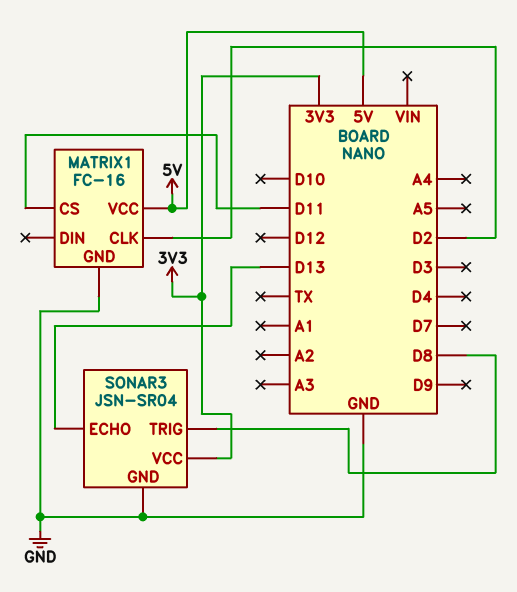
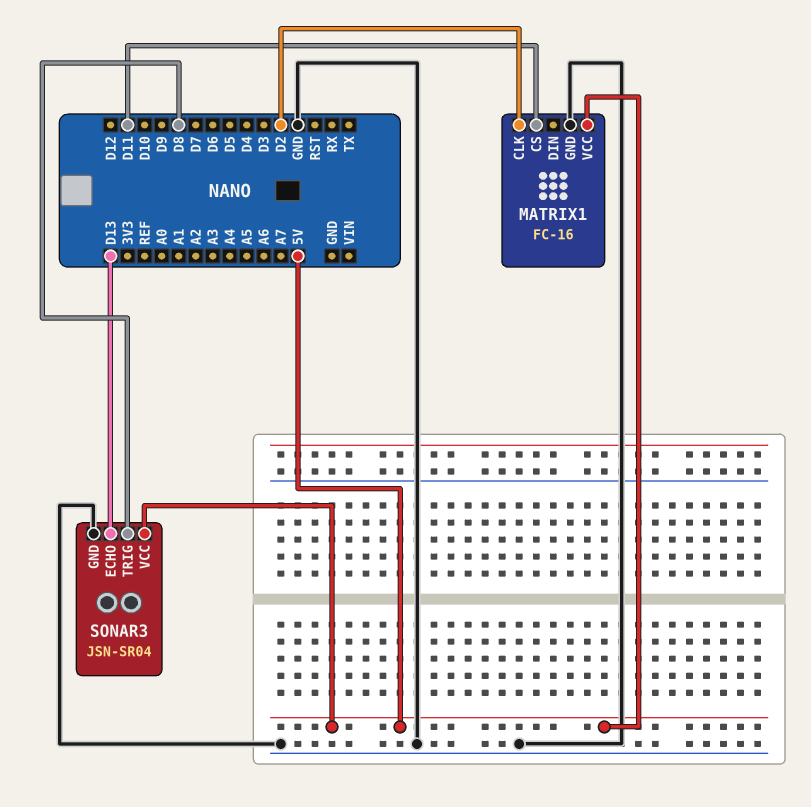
SONAR3 pin VCC: 3V3 -> 5V

